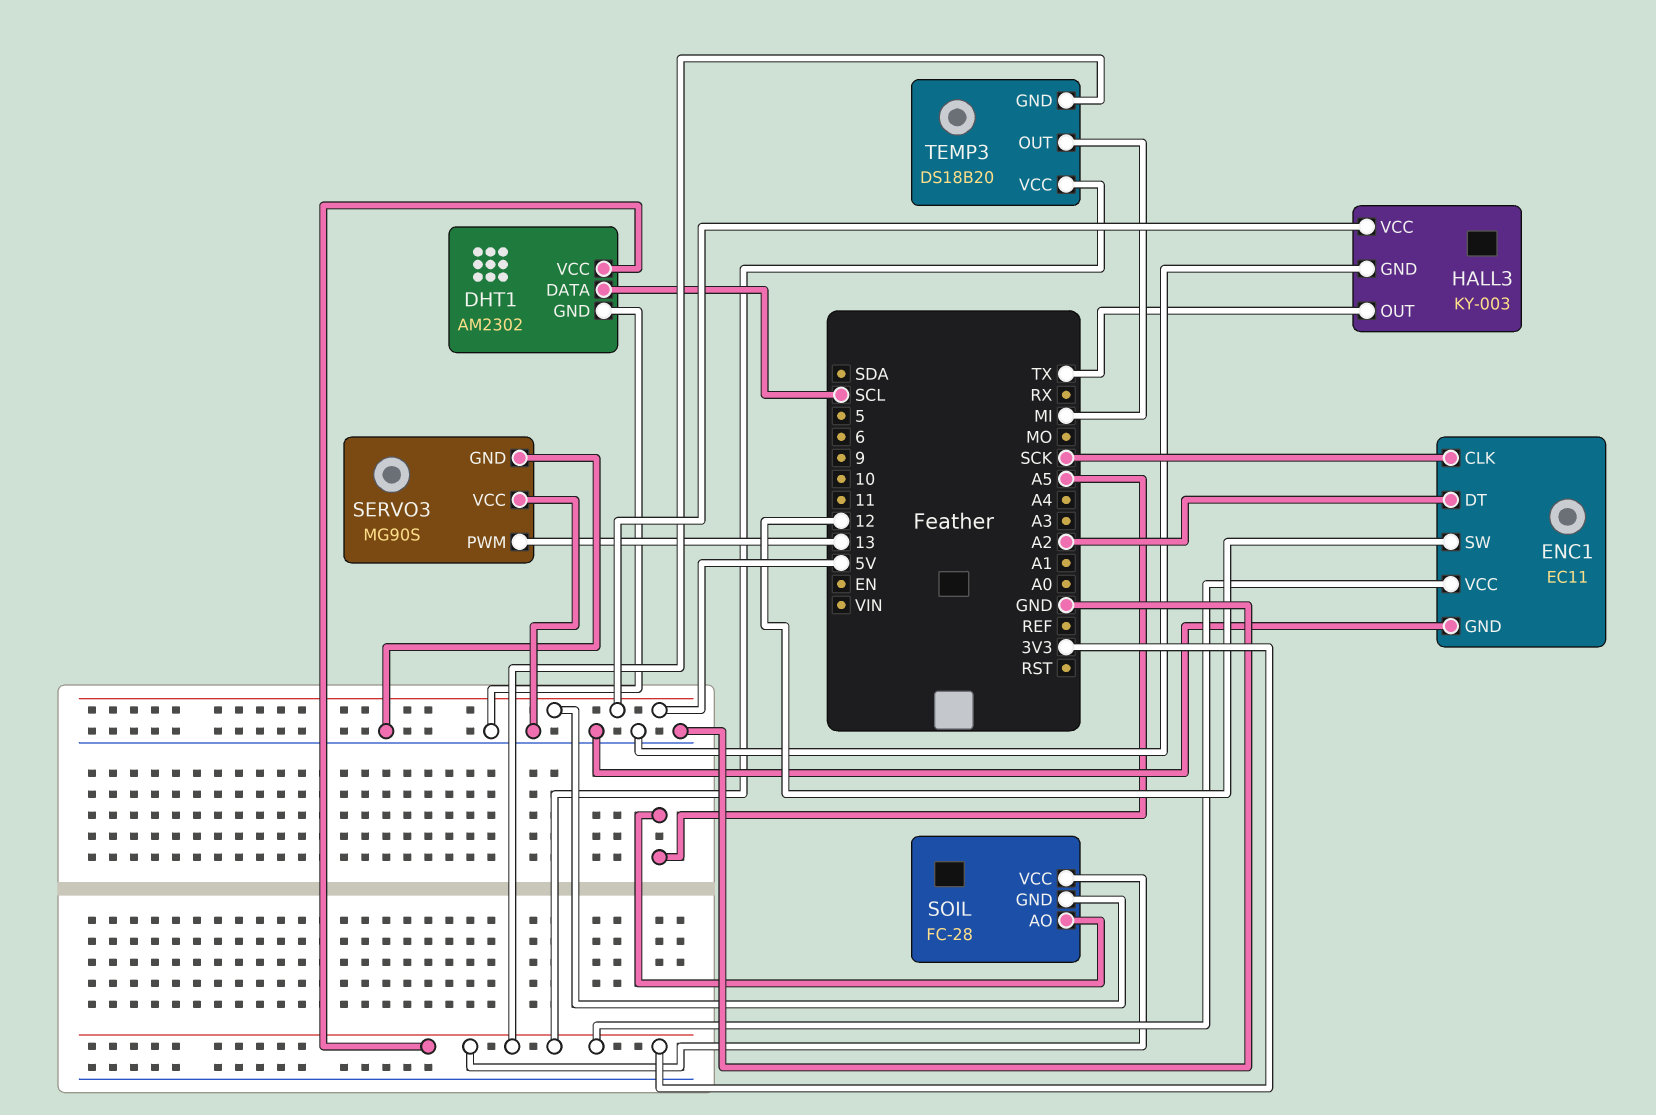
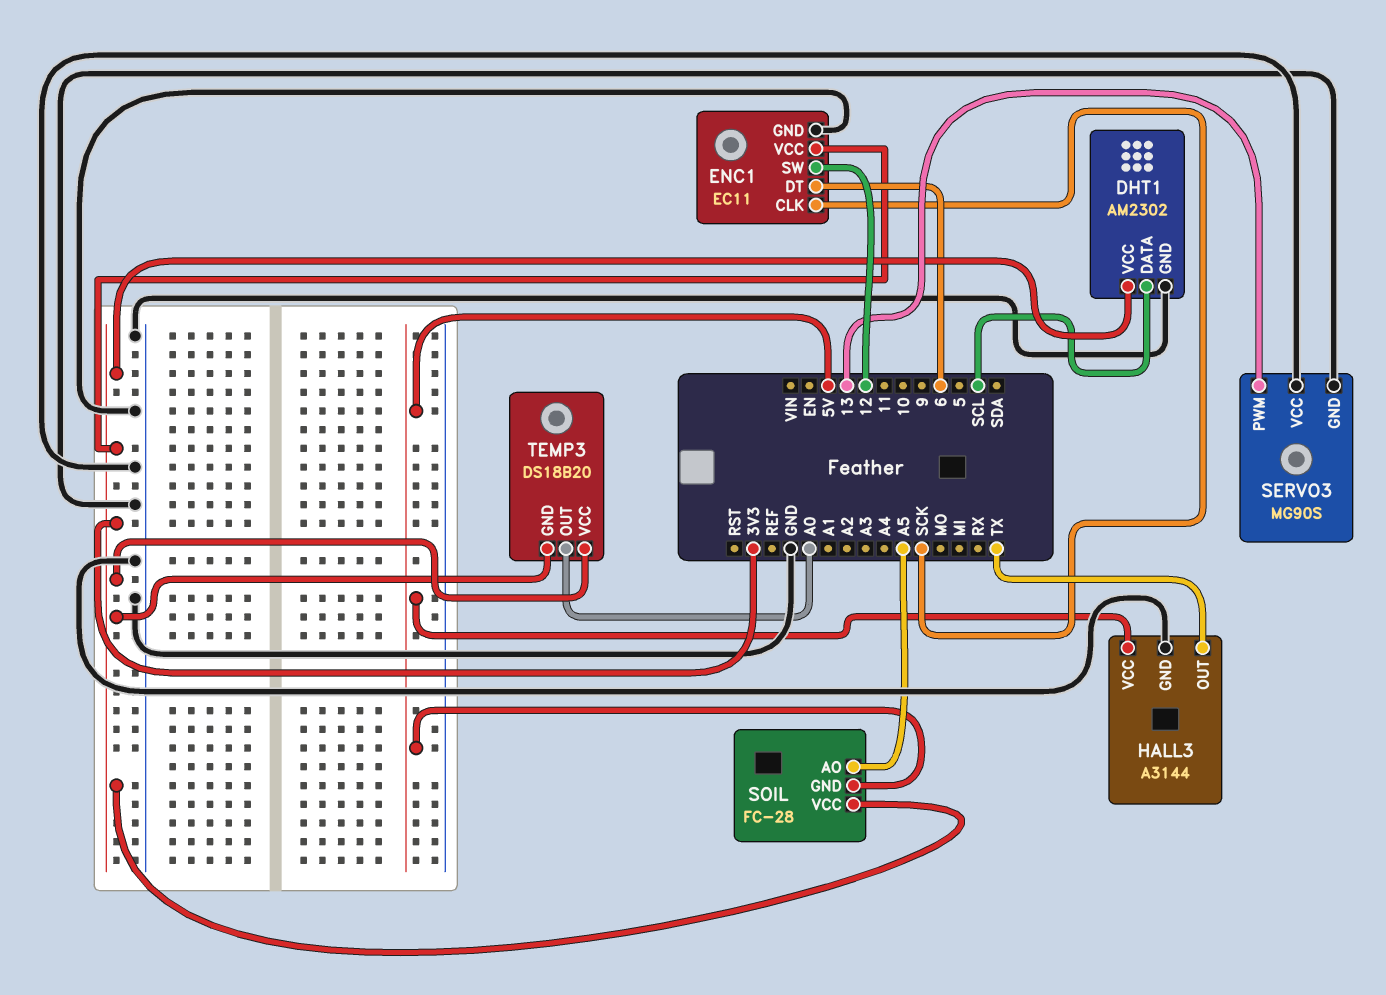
ENC1 pin DT: A2 -> 6
HALL3: KY-003 -> A3144
TEMP3 pin OUT: MI -> A0

